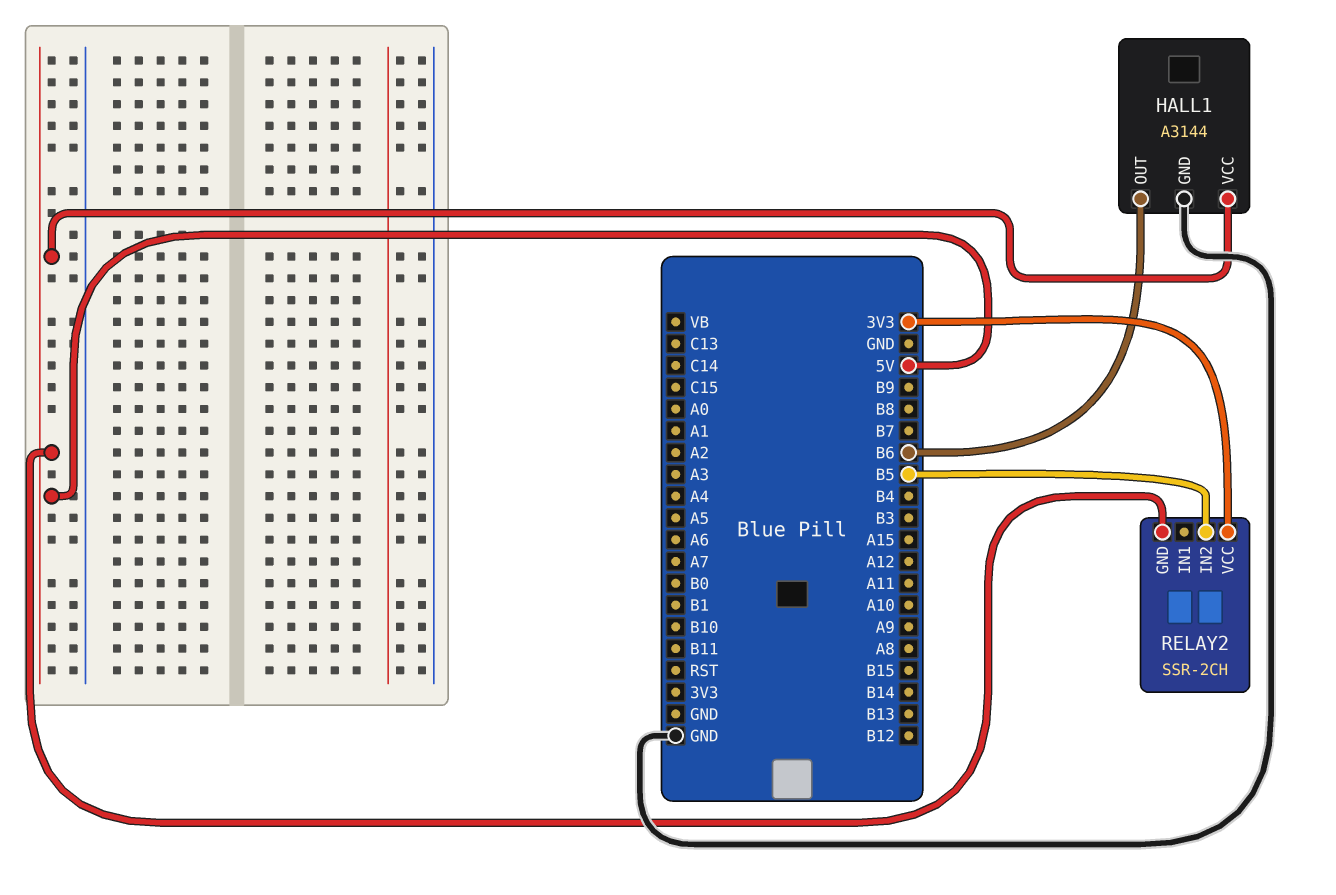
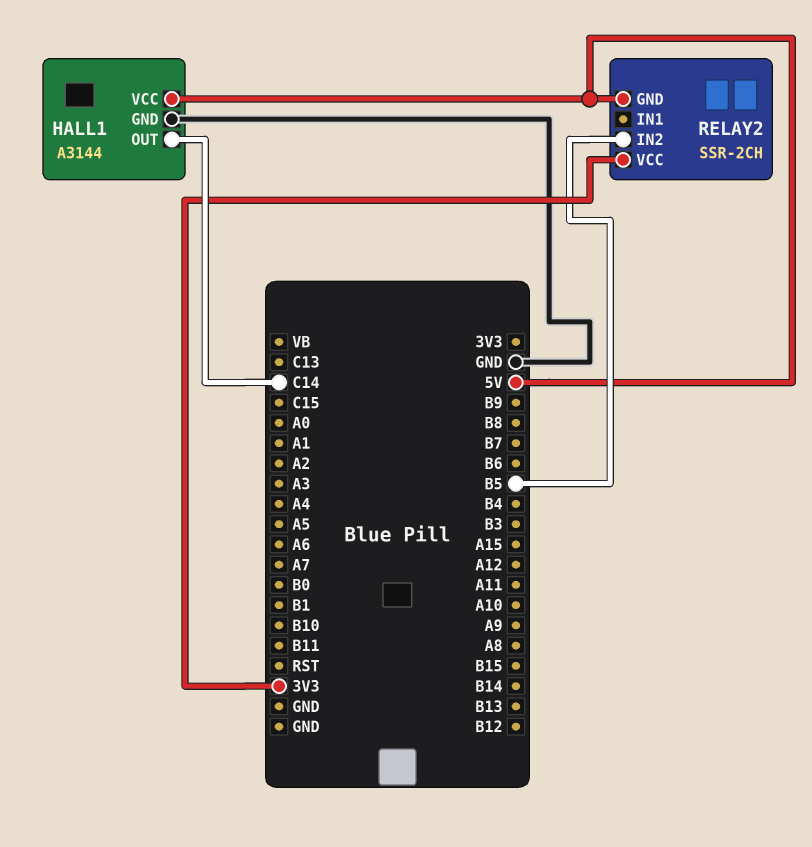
HALL1 pin OUT: B6 -> C14

